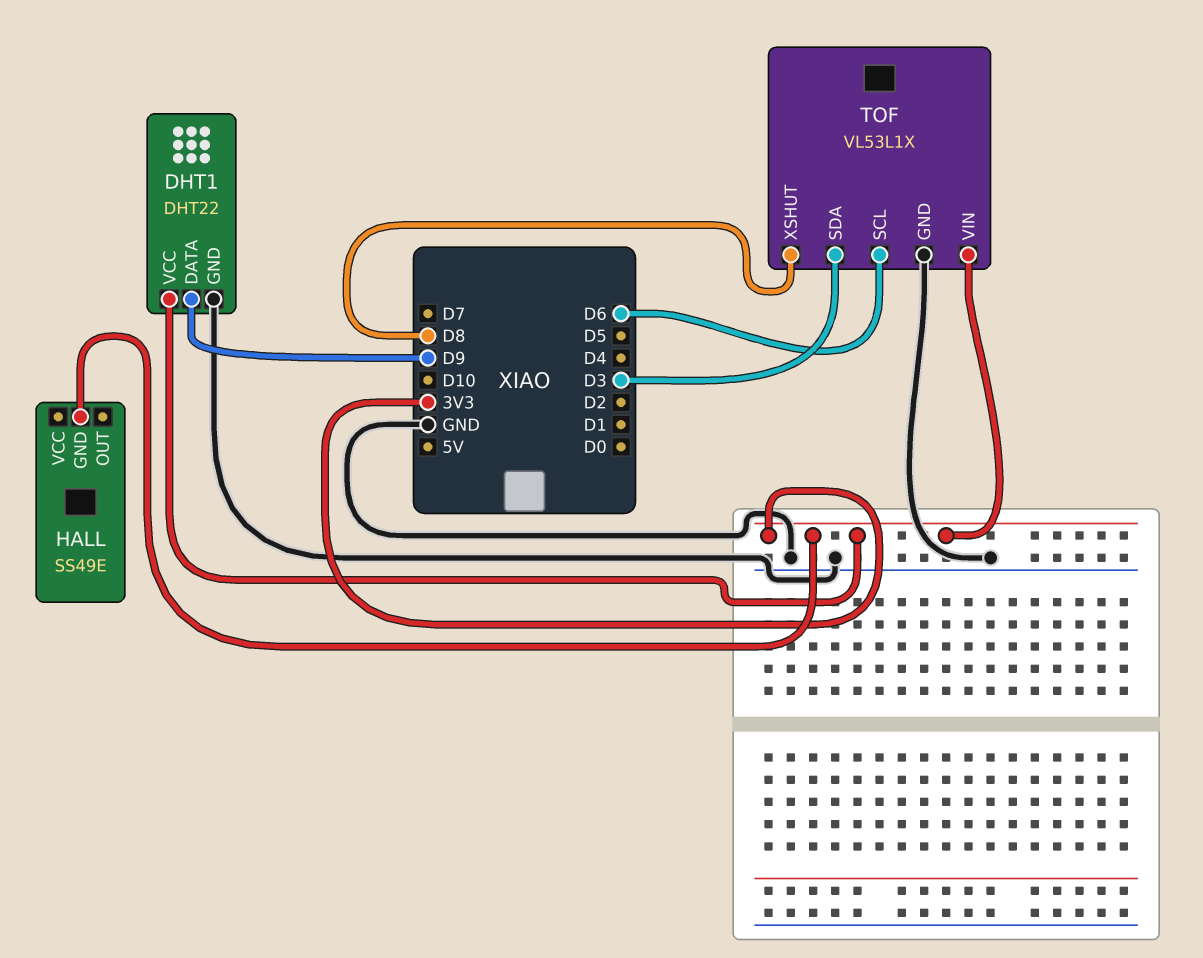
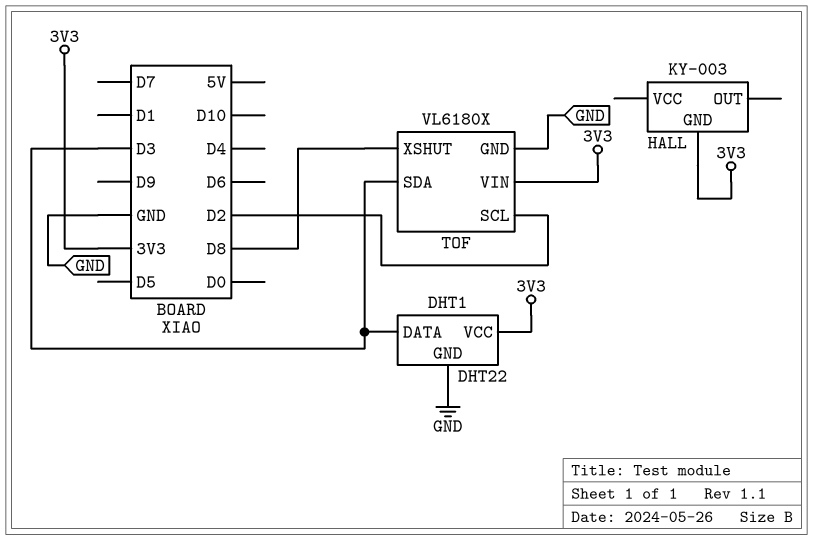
DHT1 pin DATA: D9 -> D3
HALL: SS49E -> KY-003
TOF: VL53L1X -> VL6180X
TOF pin SCL: D6 -> D2

